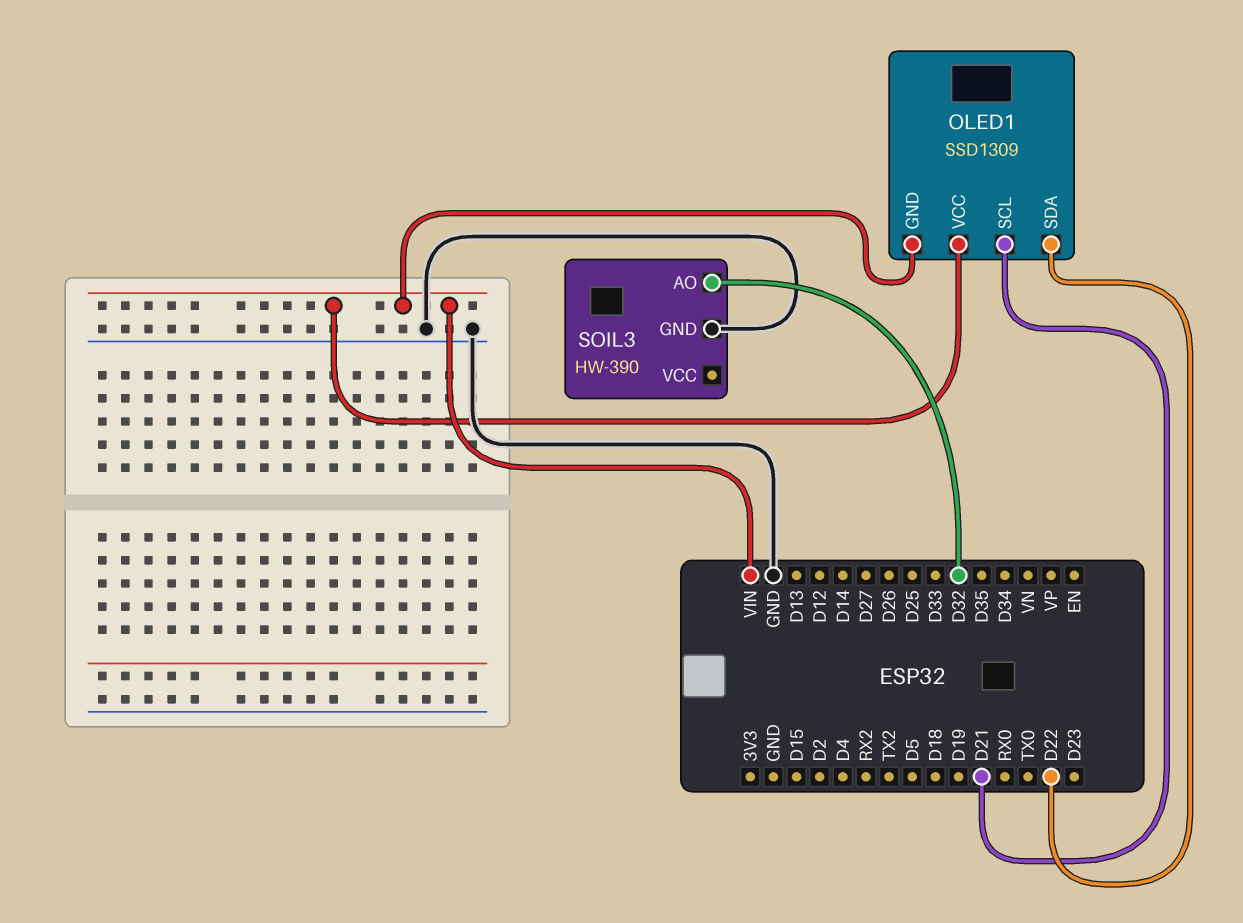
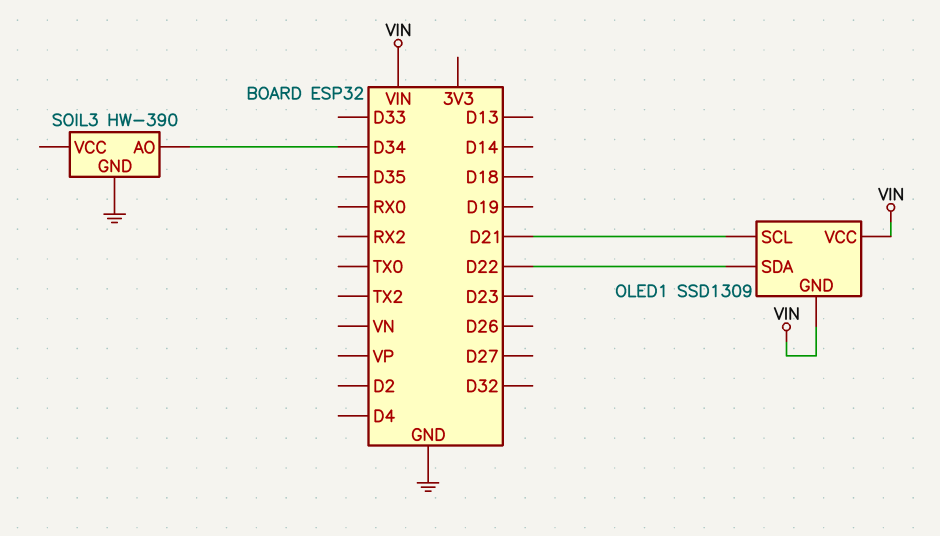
SOIL3 pin AO: D32 -> D34

